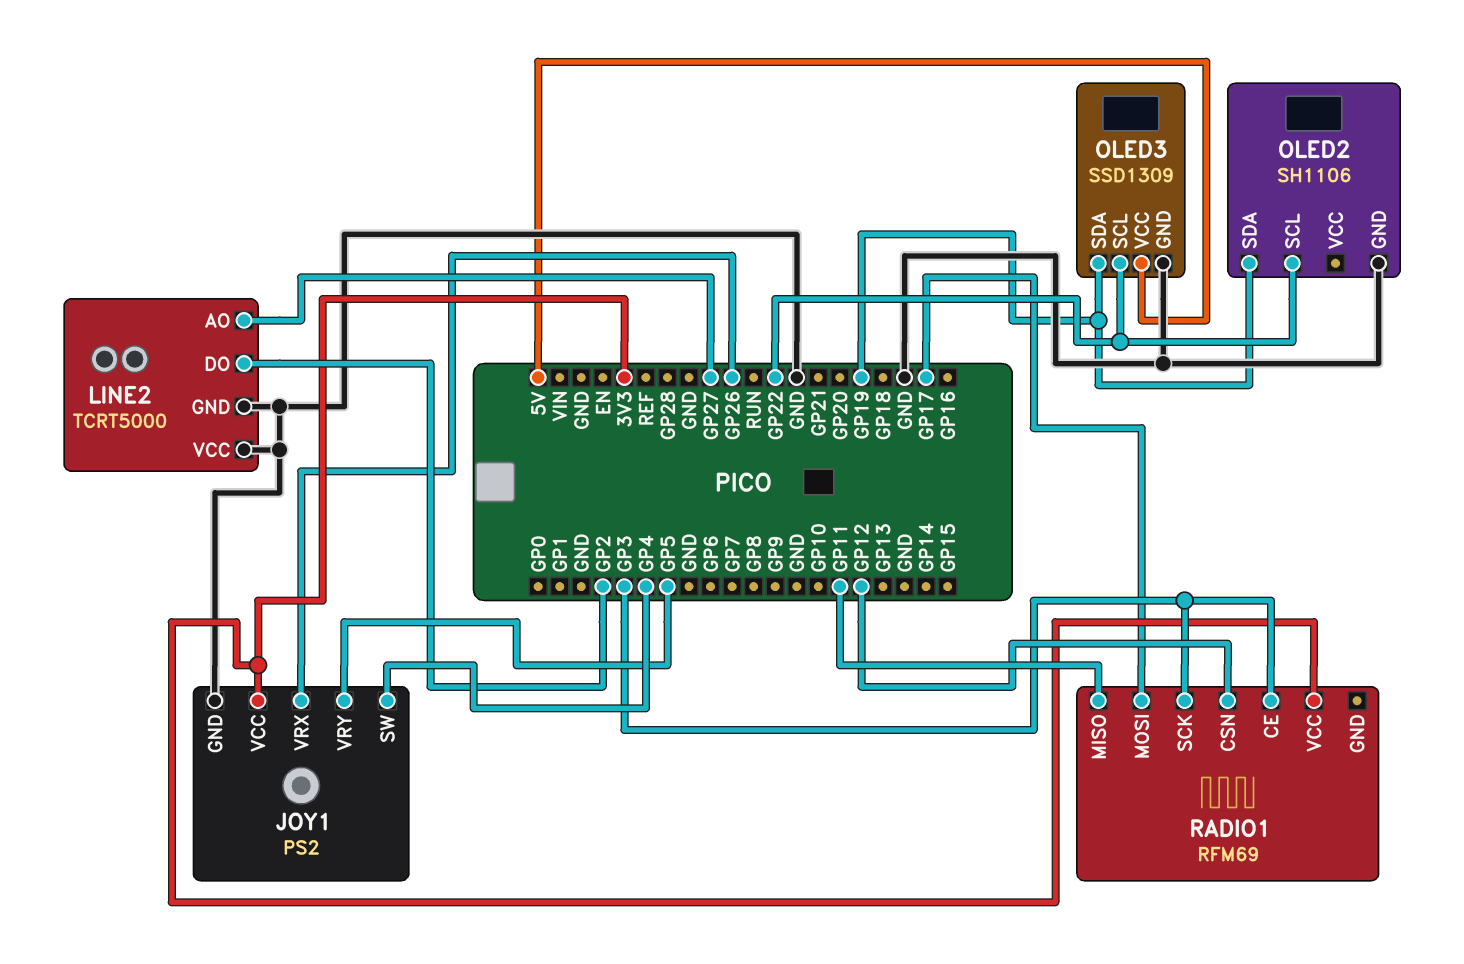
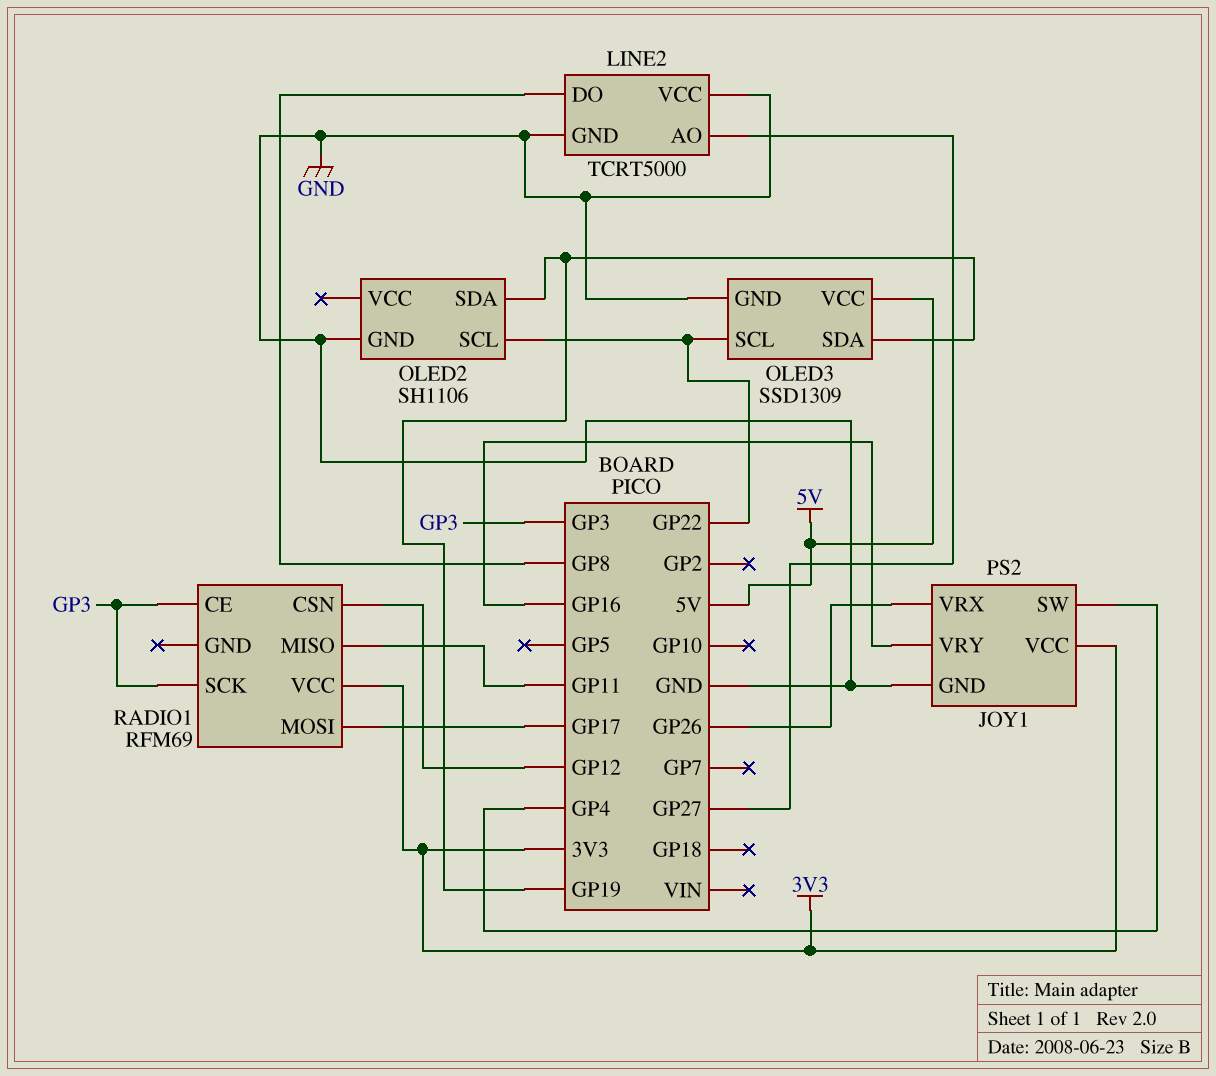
JOY1 pin VRY: GP5 -> GP16
LINE2 pin DO: GP2 -> GP8

